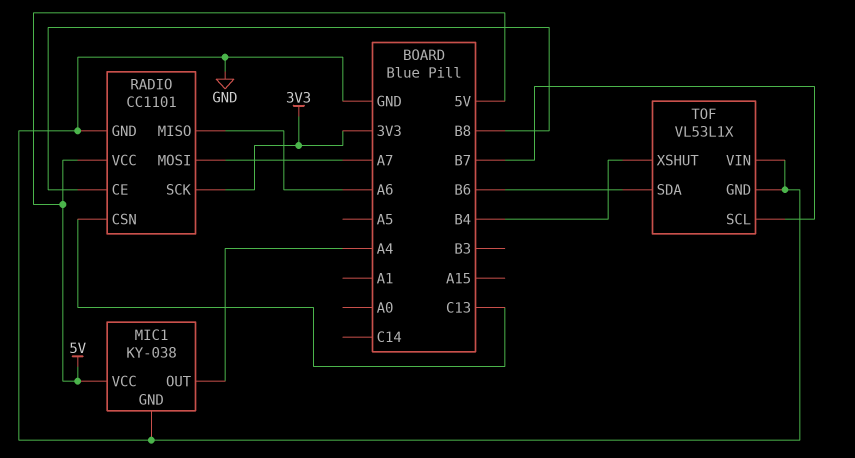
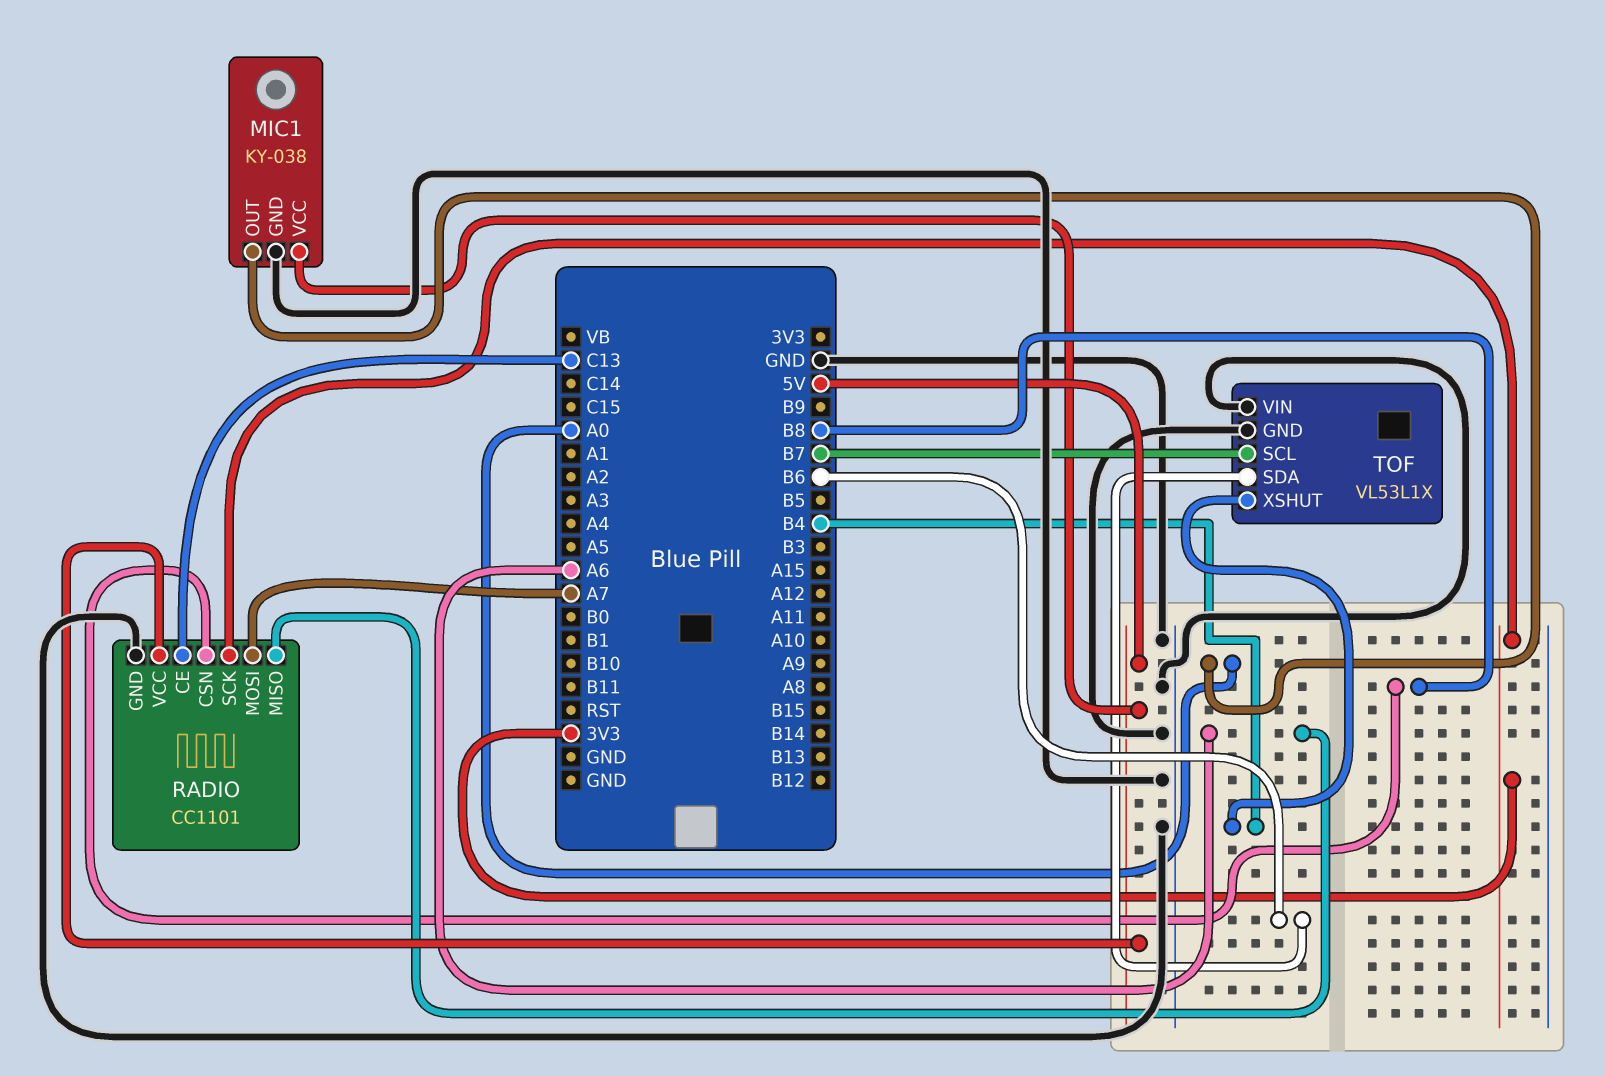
MIC1 pin OUT: A4 -> A0
RADIO pin CE: B8 -> C13
RADIO pin CSN: C13 -> B8

